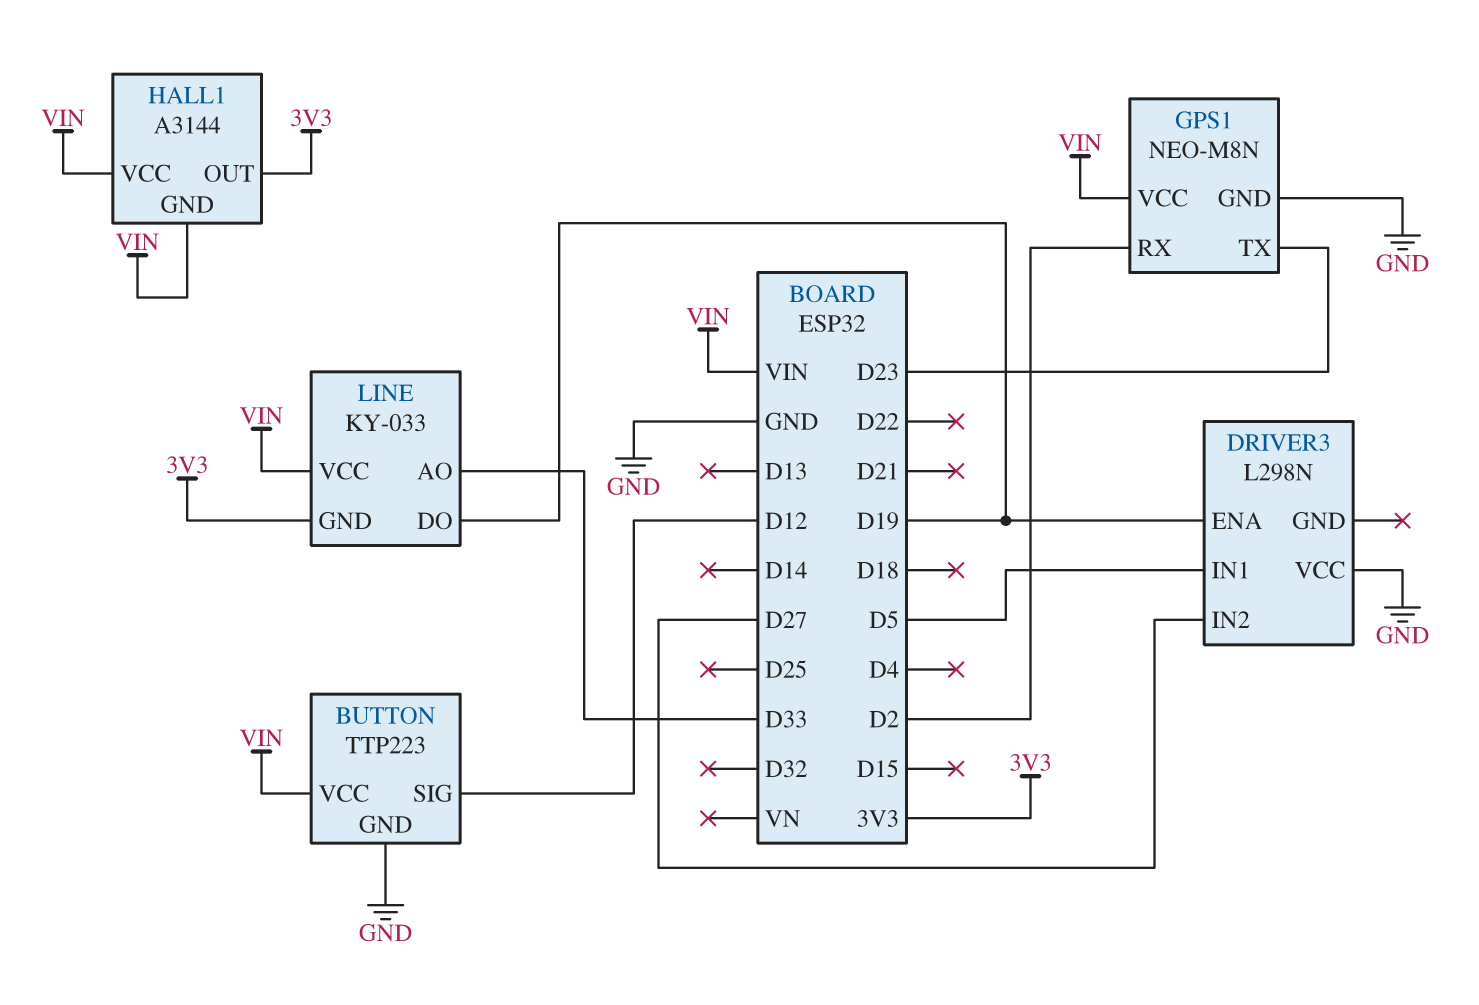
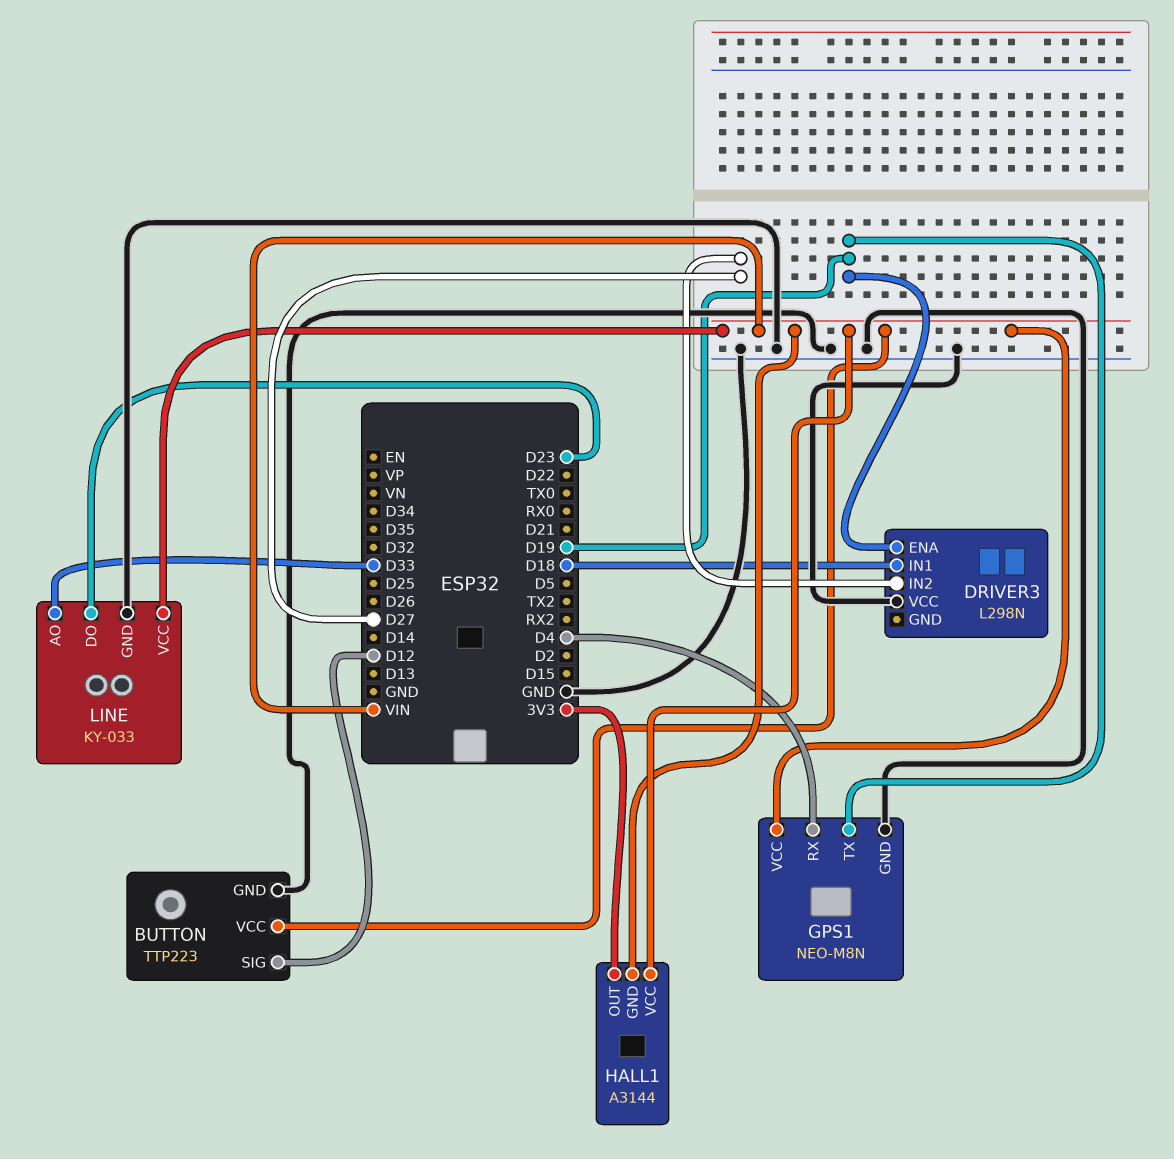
DRIVER3 pin IN1: D5 -> D18
GPS1 pin RX: D2 -> D4
GPS1 pin TX: D23 -> D19
LINE pin DO: D19 -> D23
LINE pin GND: 3V3 -> GND

